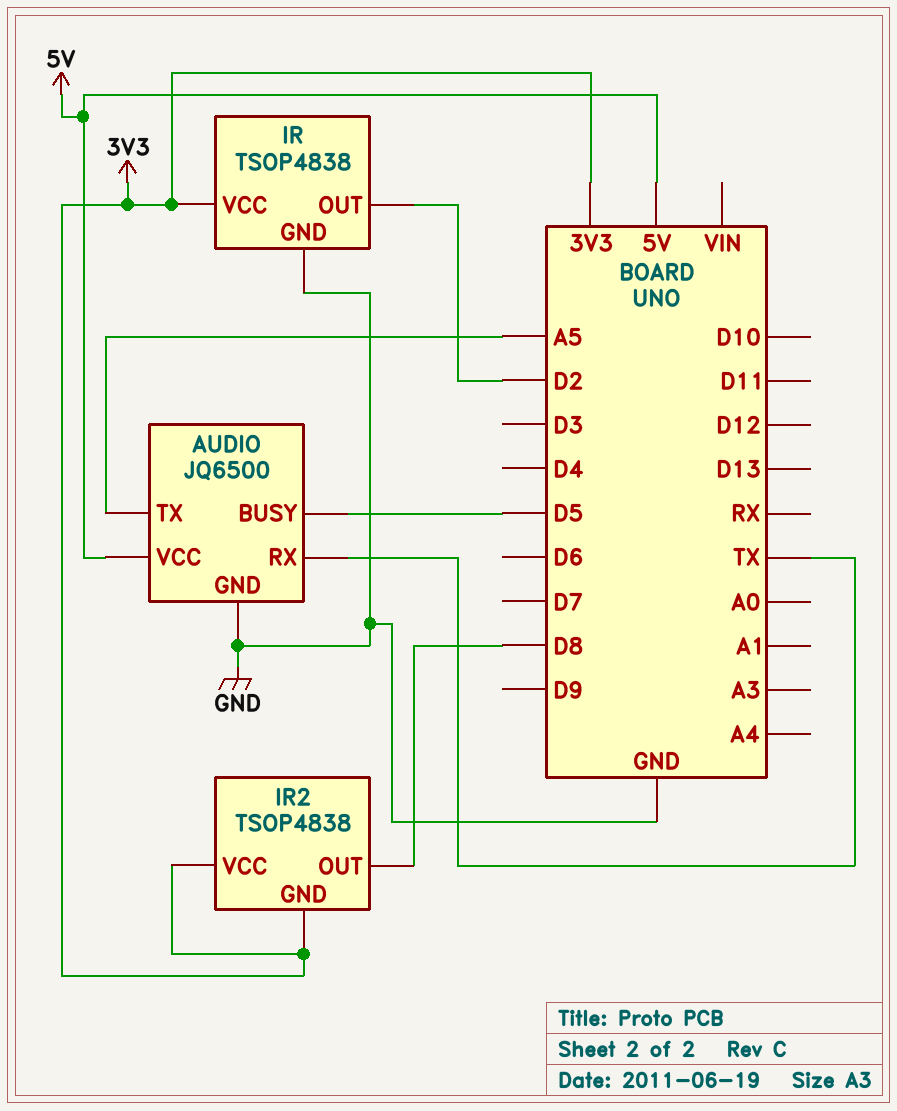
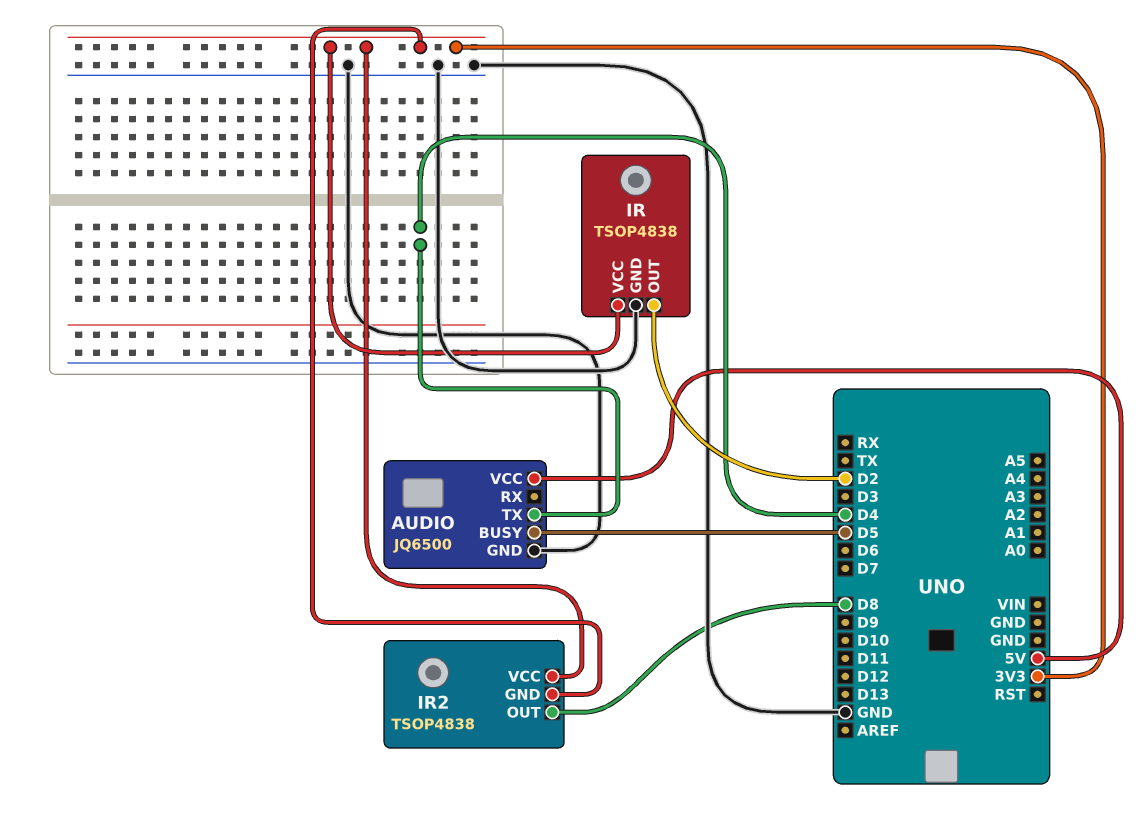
AUDIO pin RX: TX -> none
AUDIO pin TX: A5 -> D4

